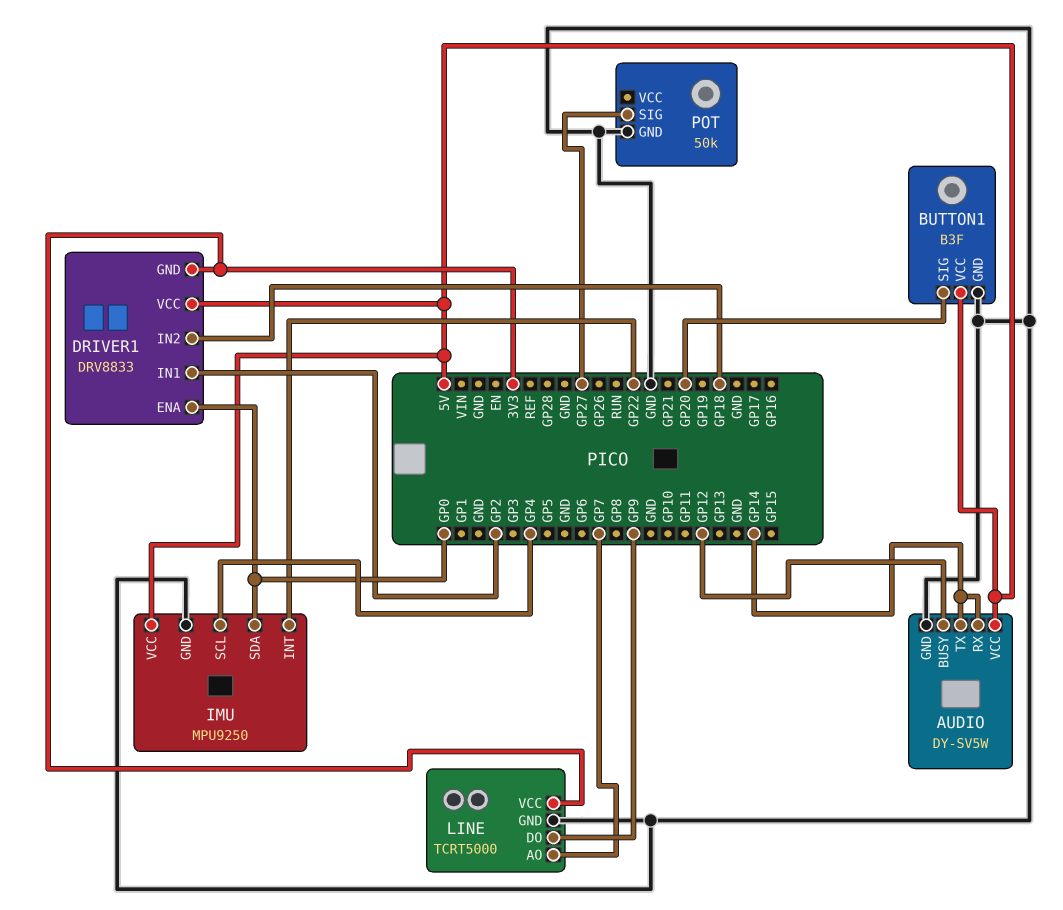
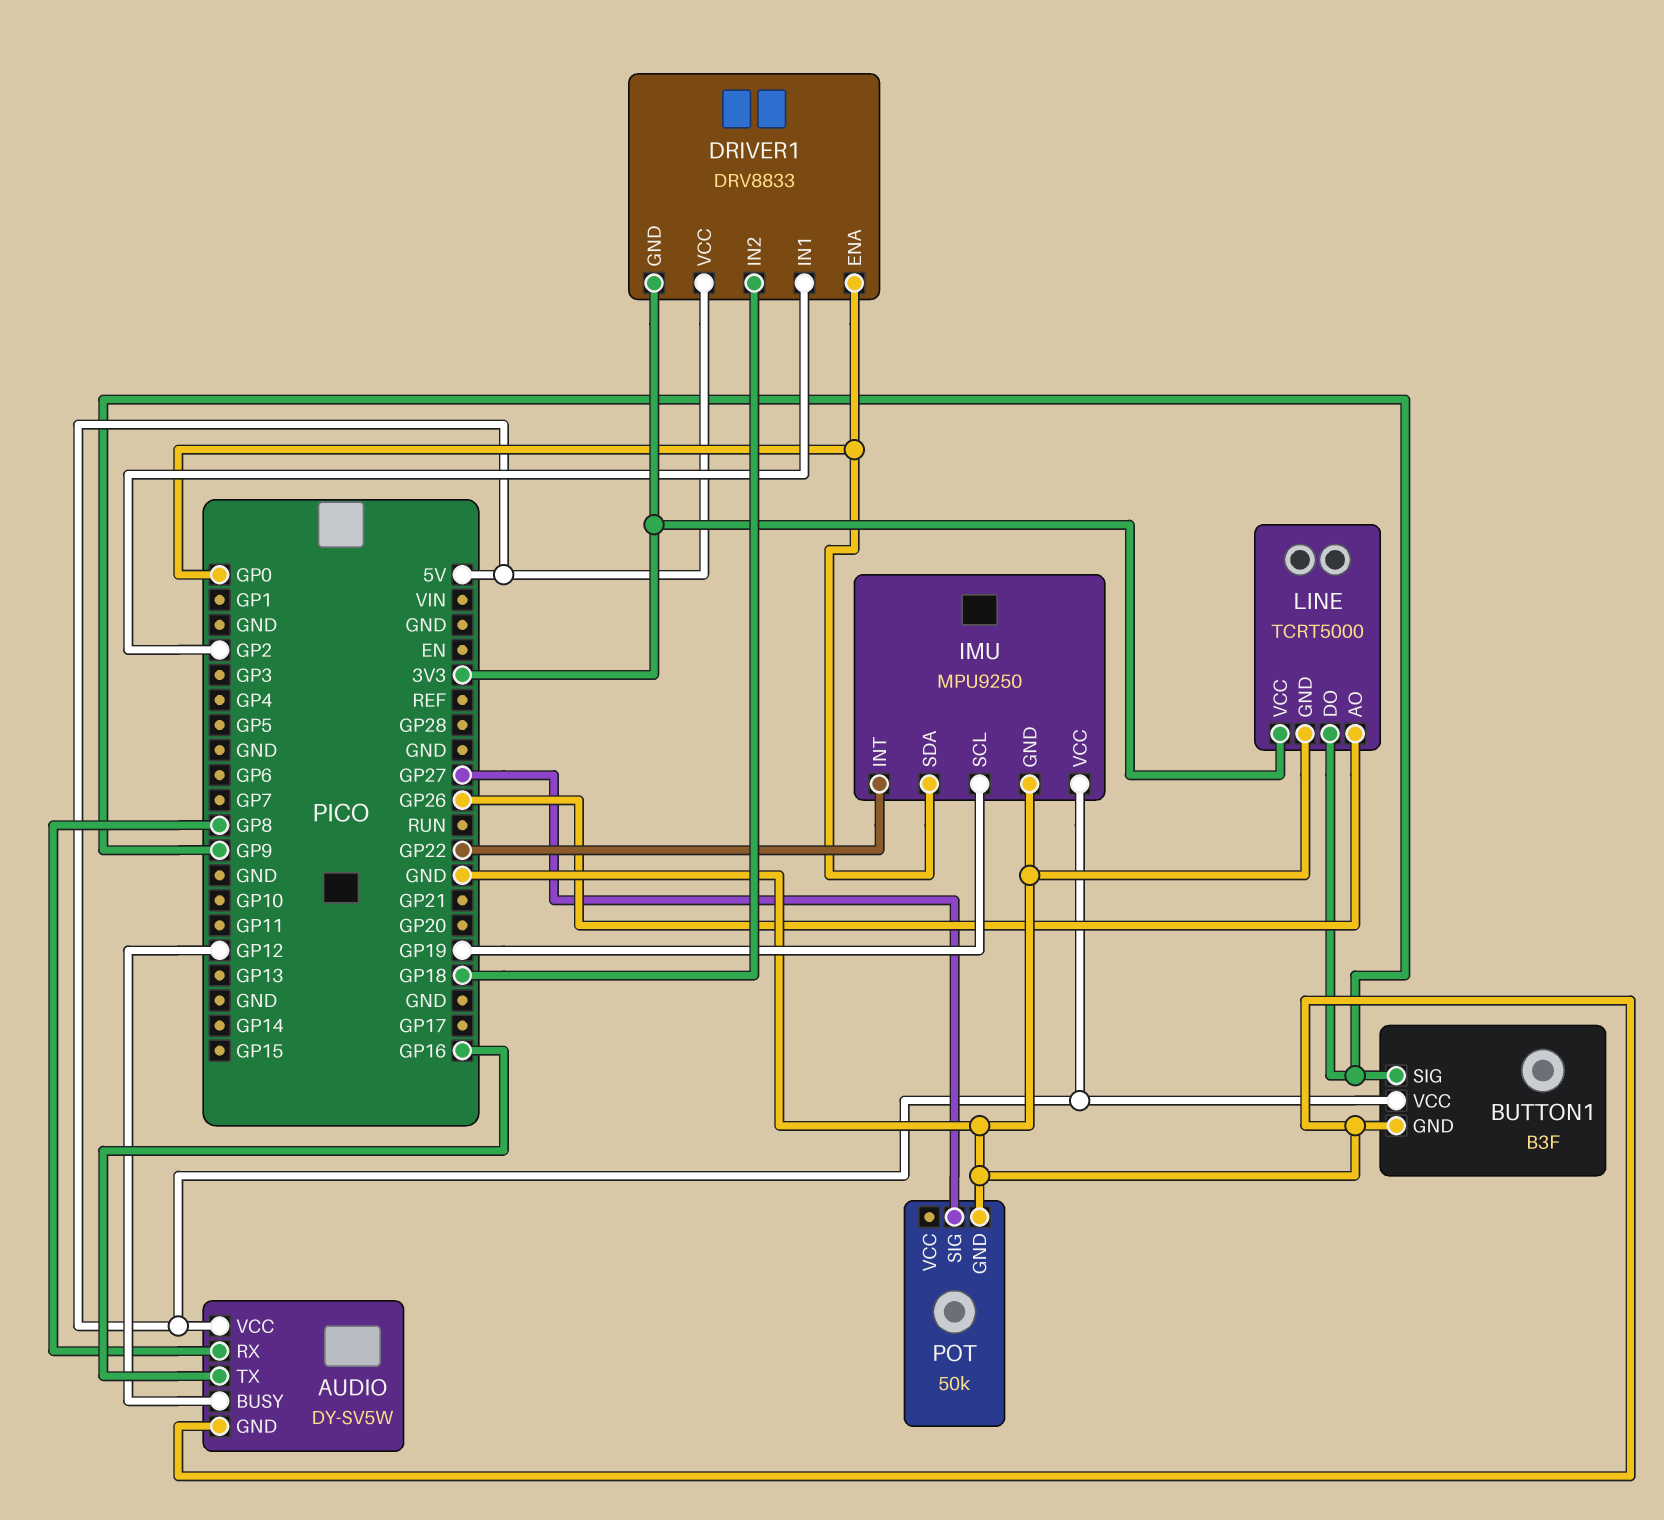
AUDIO pin RX: GP14 -> GP8
AUDIO pin TX: GP14 -> GP16
BUTTON1 pin SIG: GP20 -> GP9
IMU pin SCL: GP4 -> GP19
LINE pin AO: GP7 -> GP26

